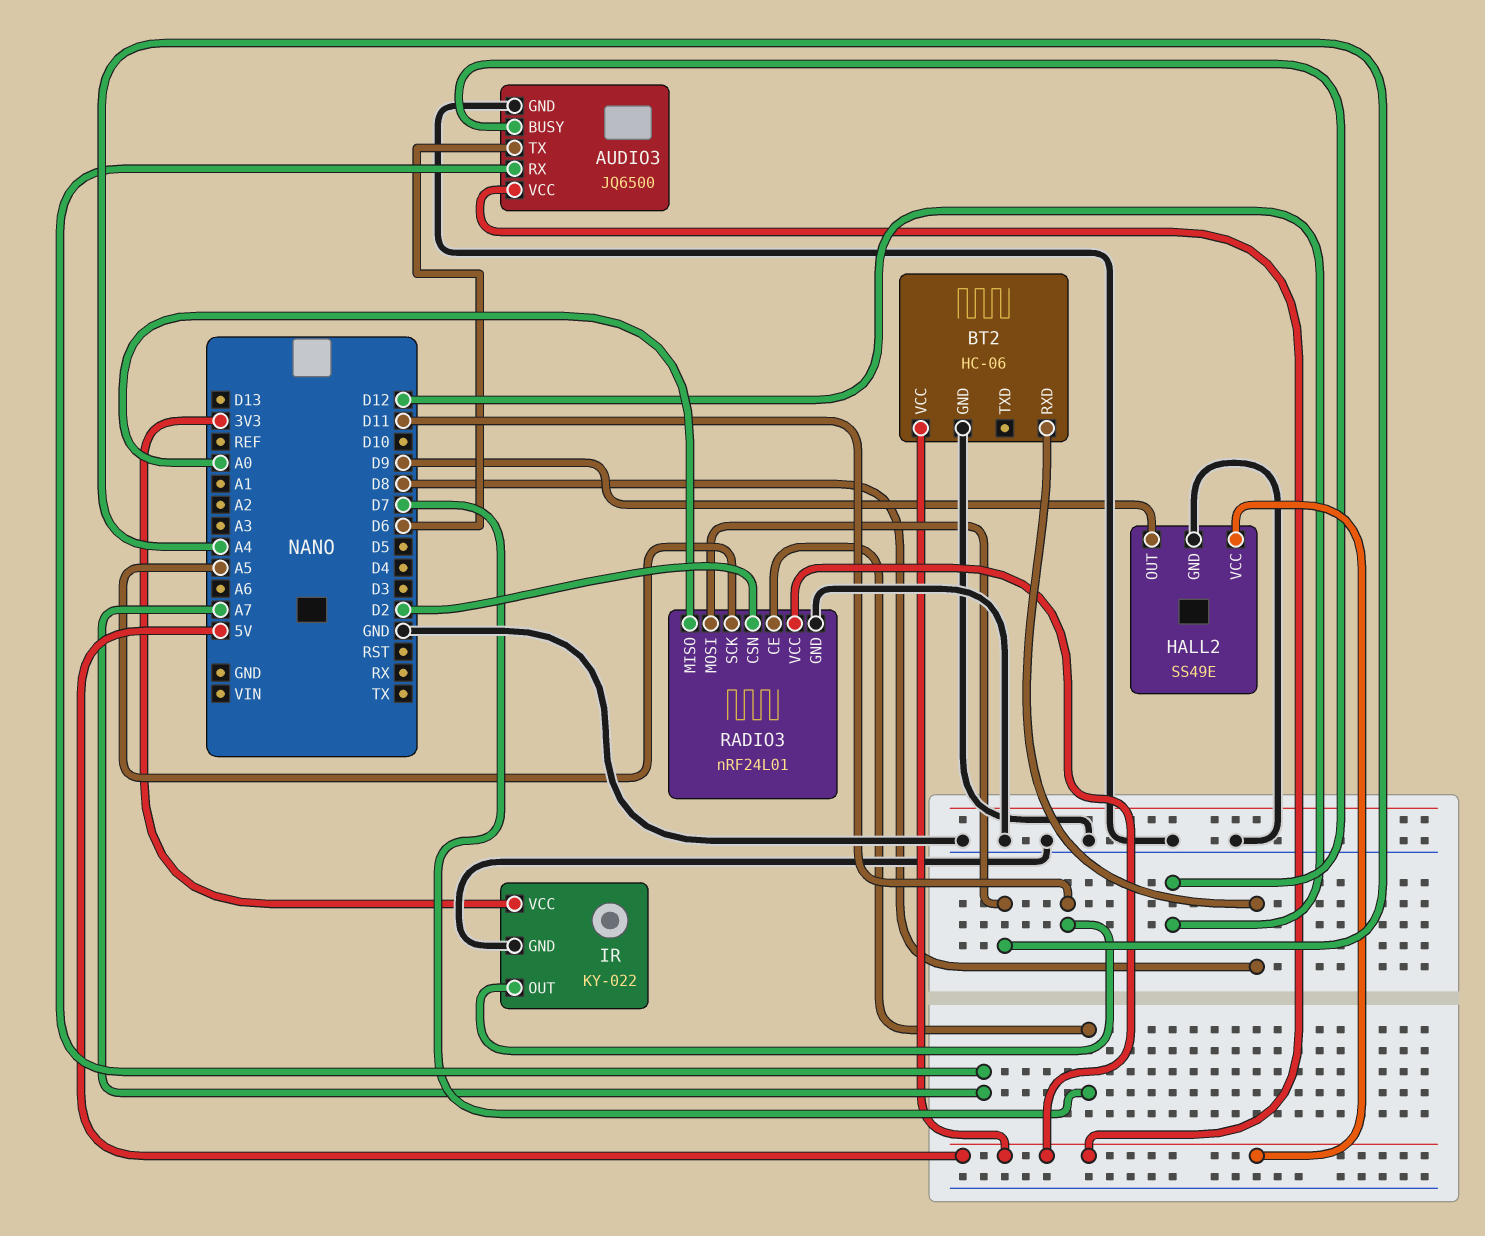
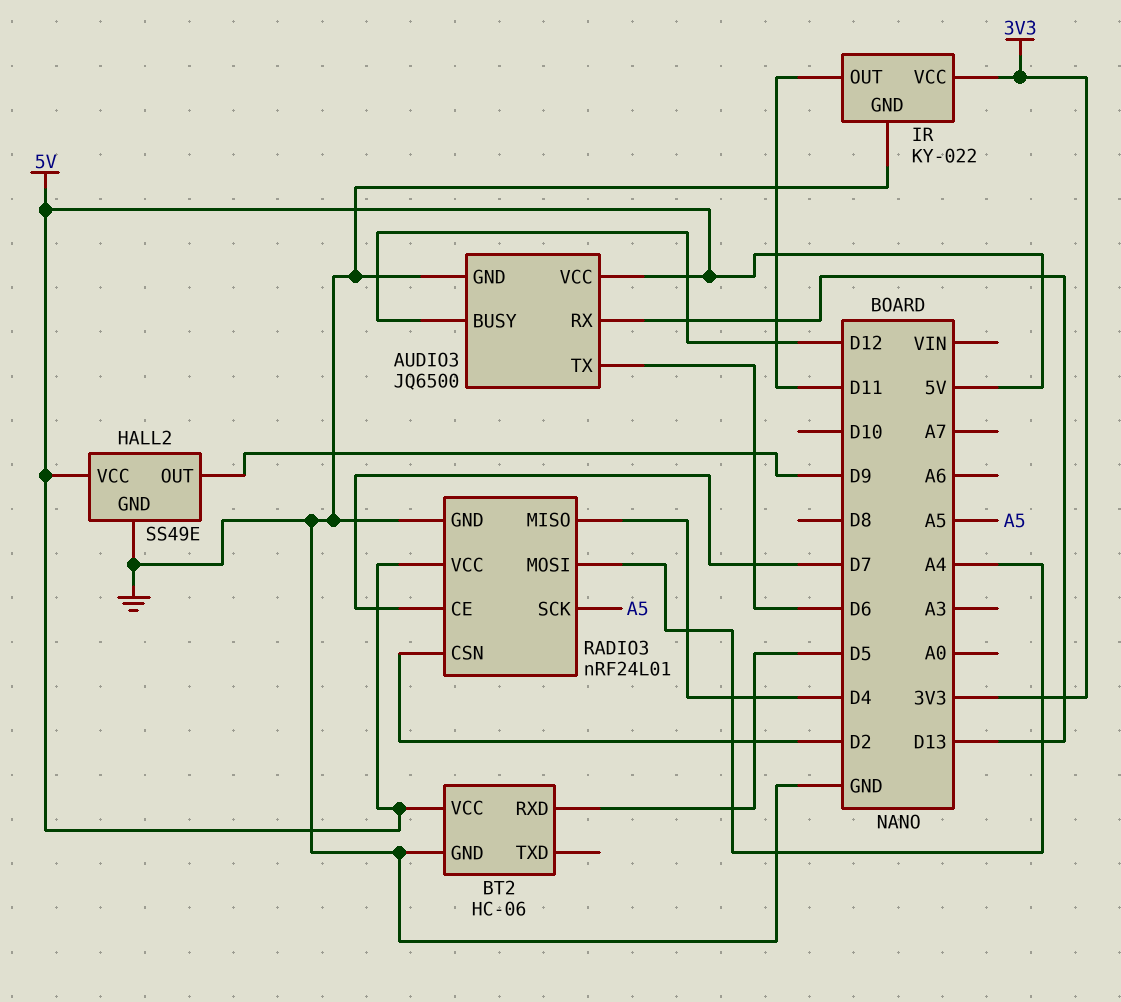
AUDIO3 pin RX: A7 -> D13
BT2 pin RXD: D8 -> D5
RADIO3 pin MISO: A0 -> D4

